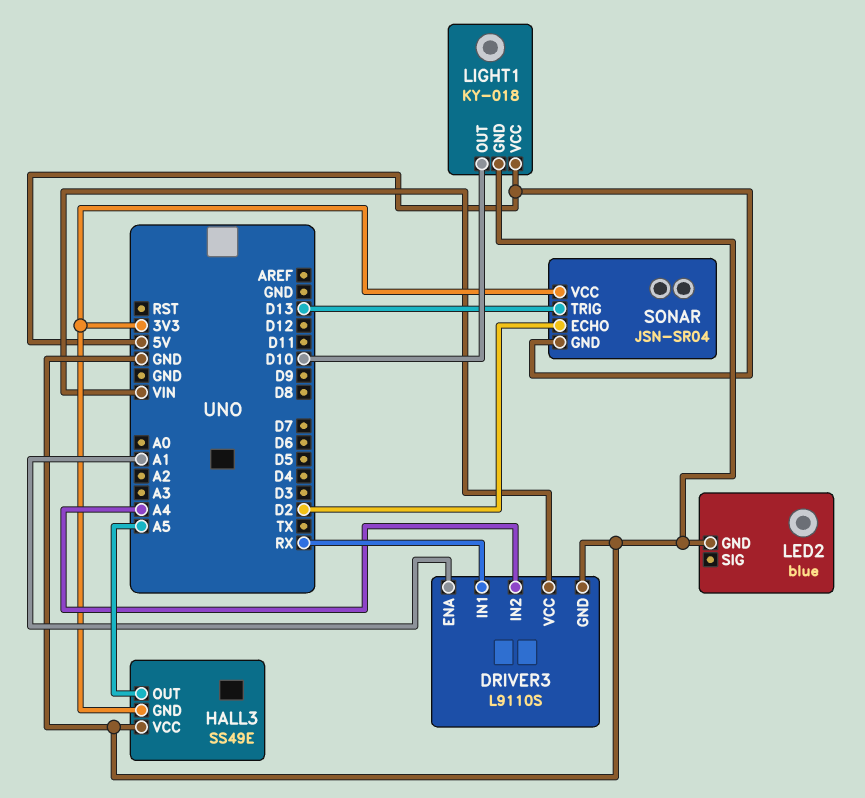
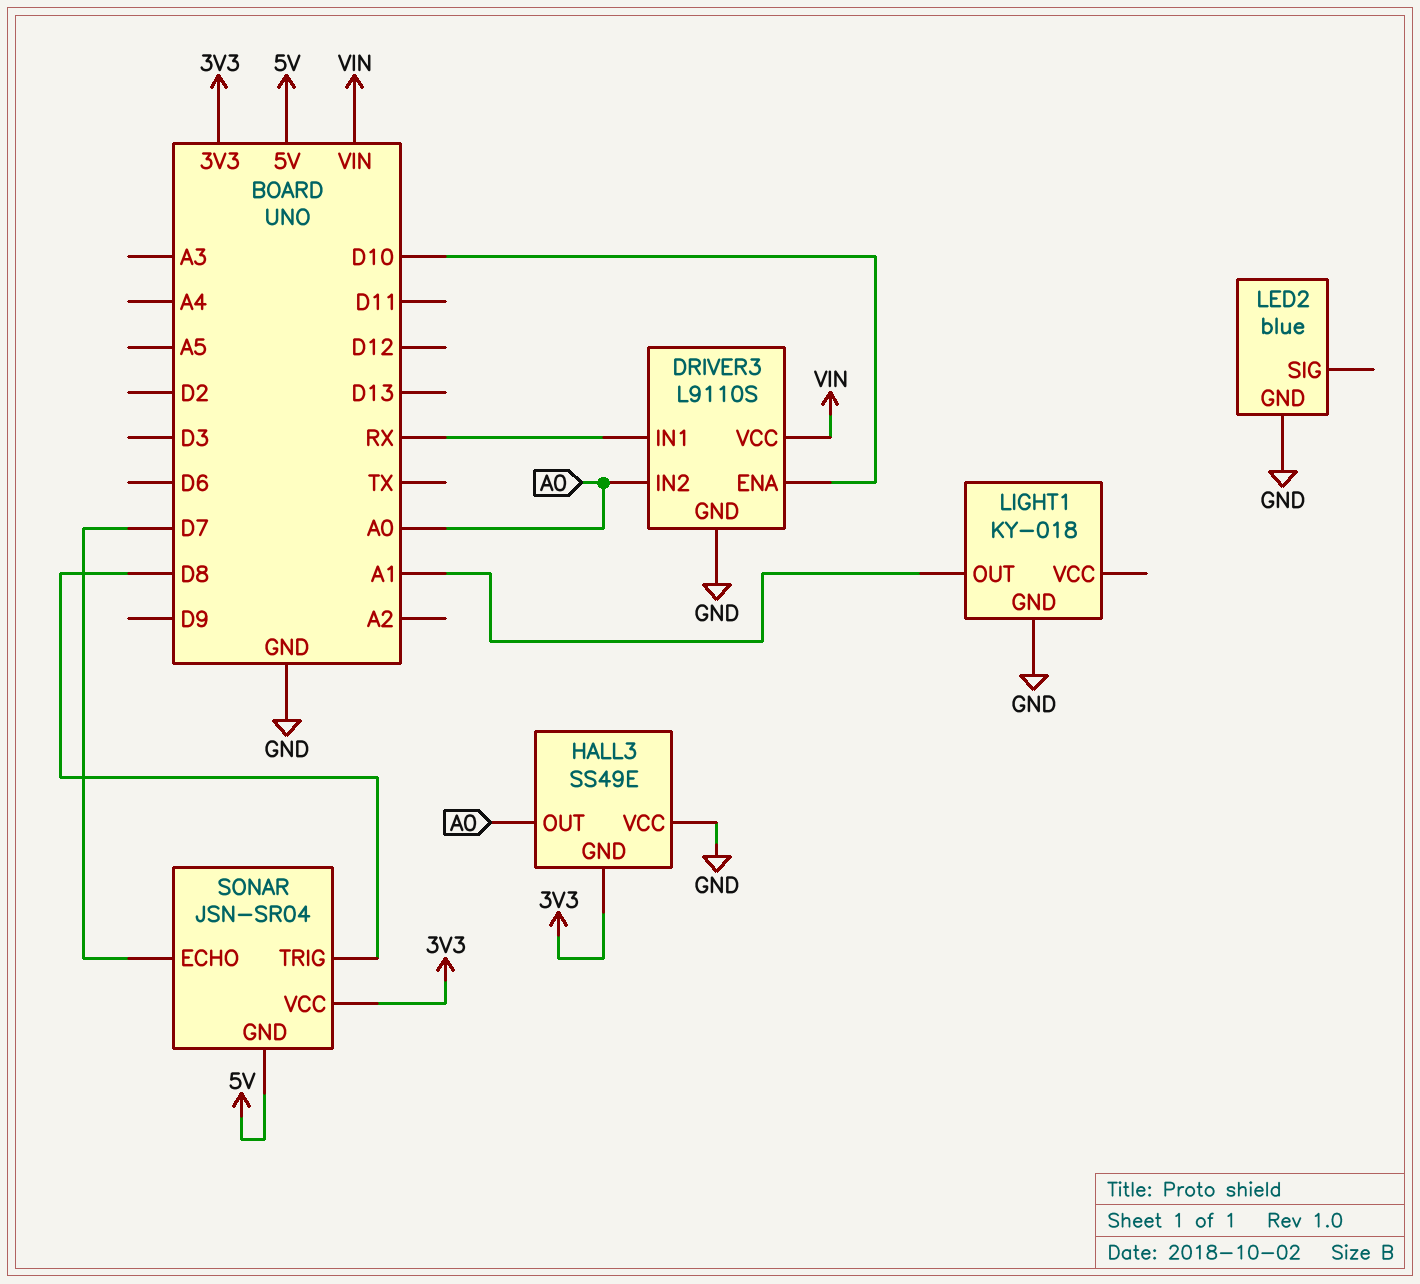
DRIVER3 pin ENA: A1 -> D10
DRIVER3 pin IN2: A4 -> A0
HALL3 pin OUT: A5 -> A0
LIGHT1 pin OUT: D10 -> A1
LIGHT1 pin VCC: 5V -> none
SONAR pin ECHO: D2 -> D7
SONAR pin TRIG: D13 -> D8

